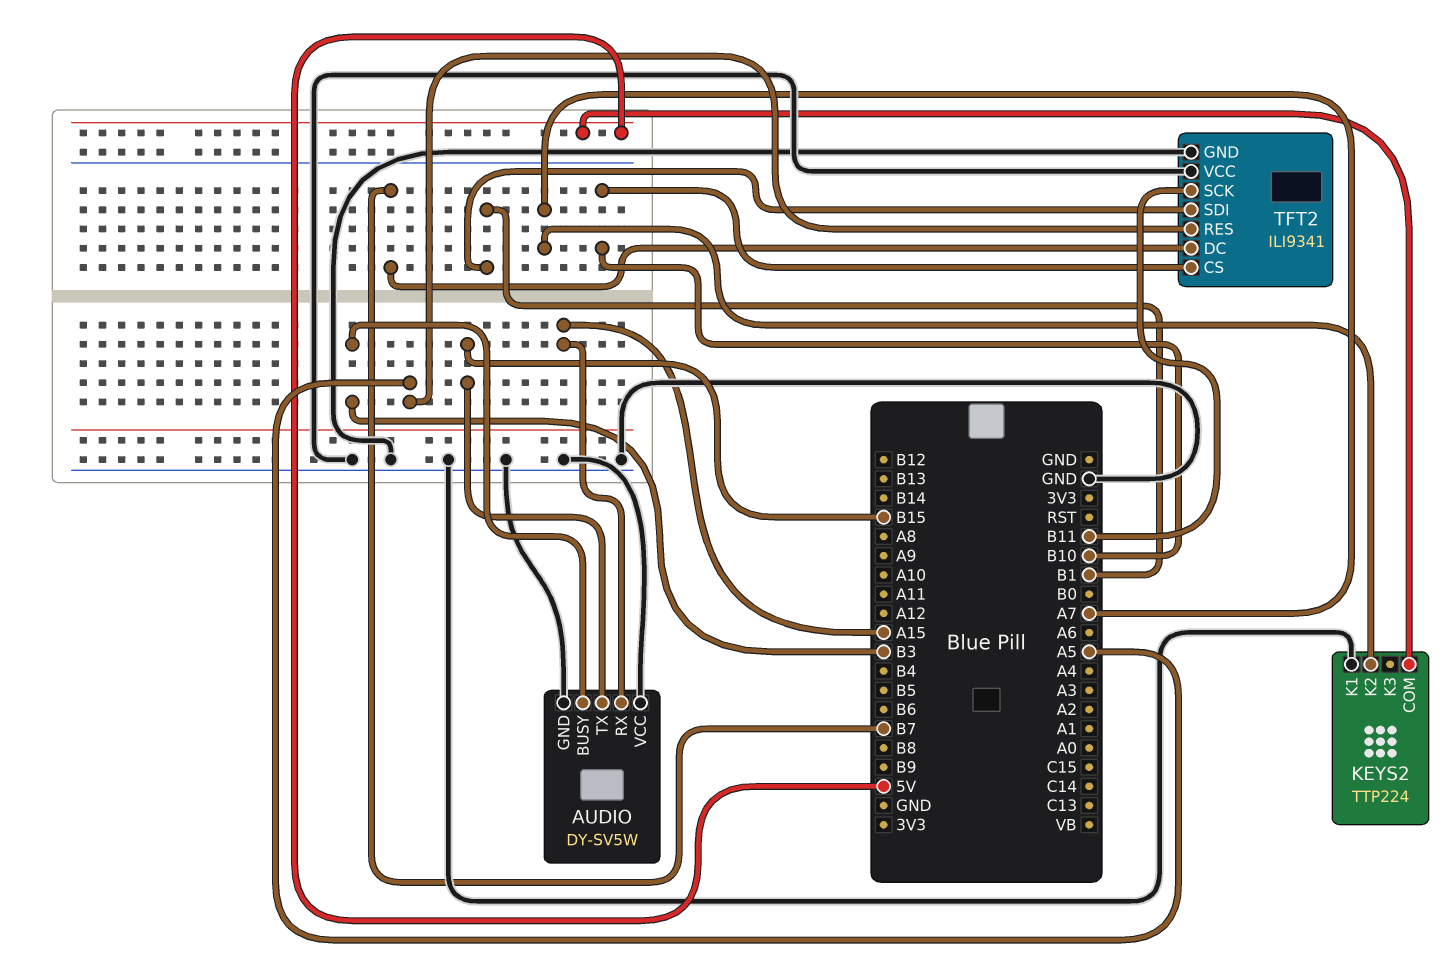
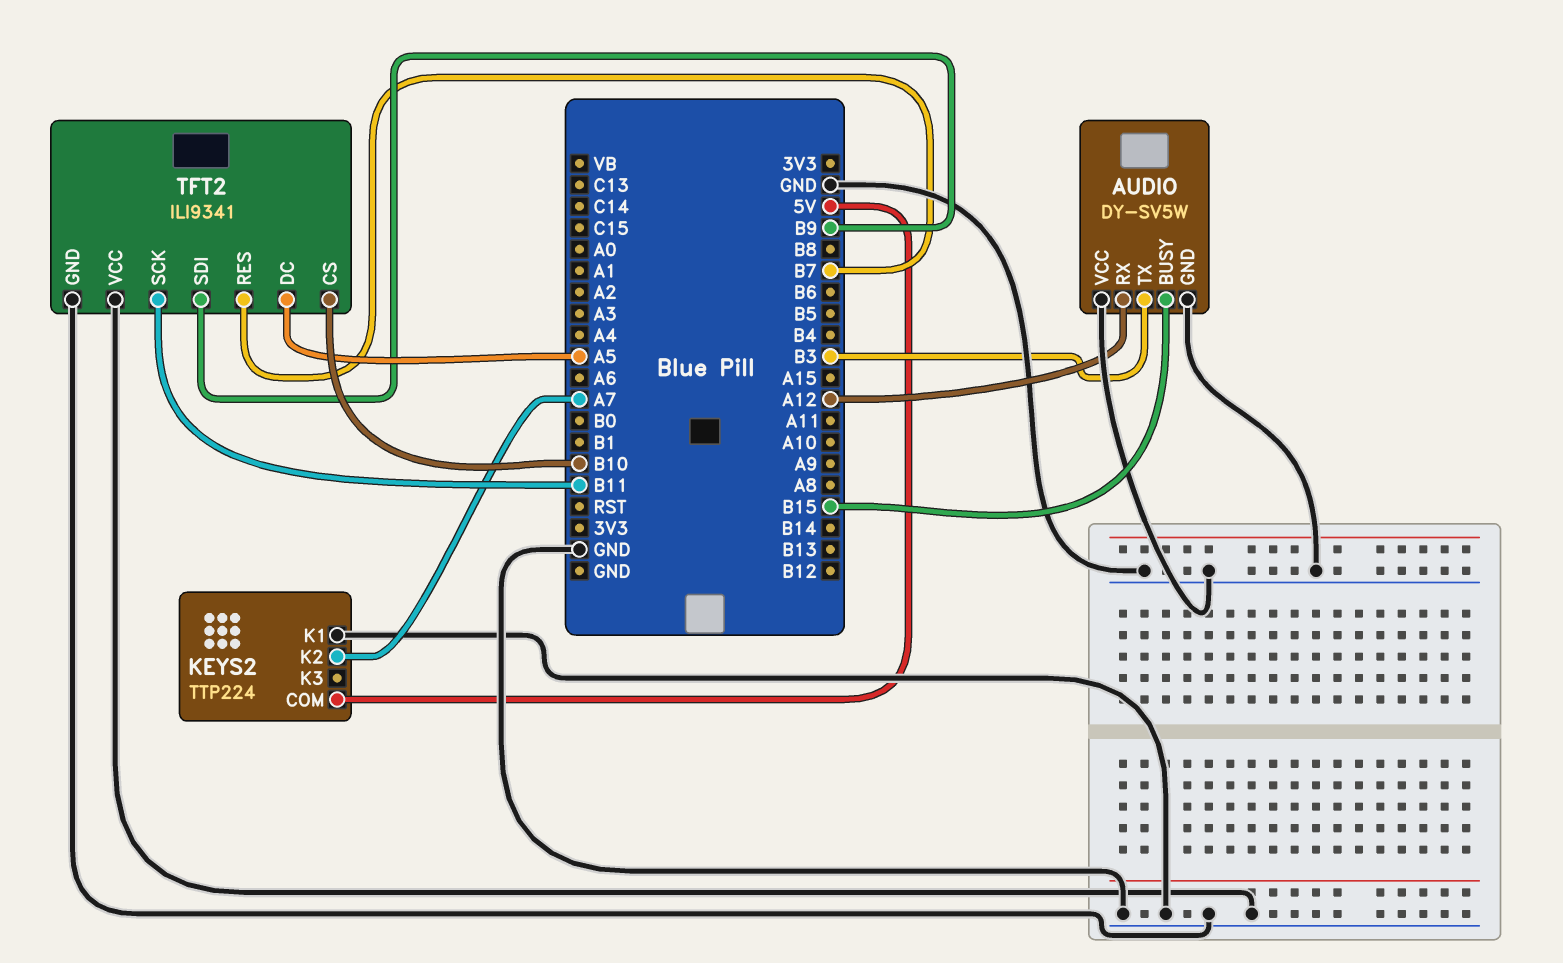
AUDIO pin BUSY: B3 -> B15
AUDIO pin RX: A15 -> A12
AUDIO pin TX: B15 -> B3
TFT2 pin DC: B7 -> A5
TFT2 pin RES: A5 -> B7
TFT2 pin SDI: B1 -> B9

